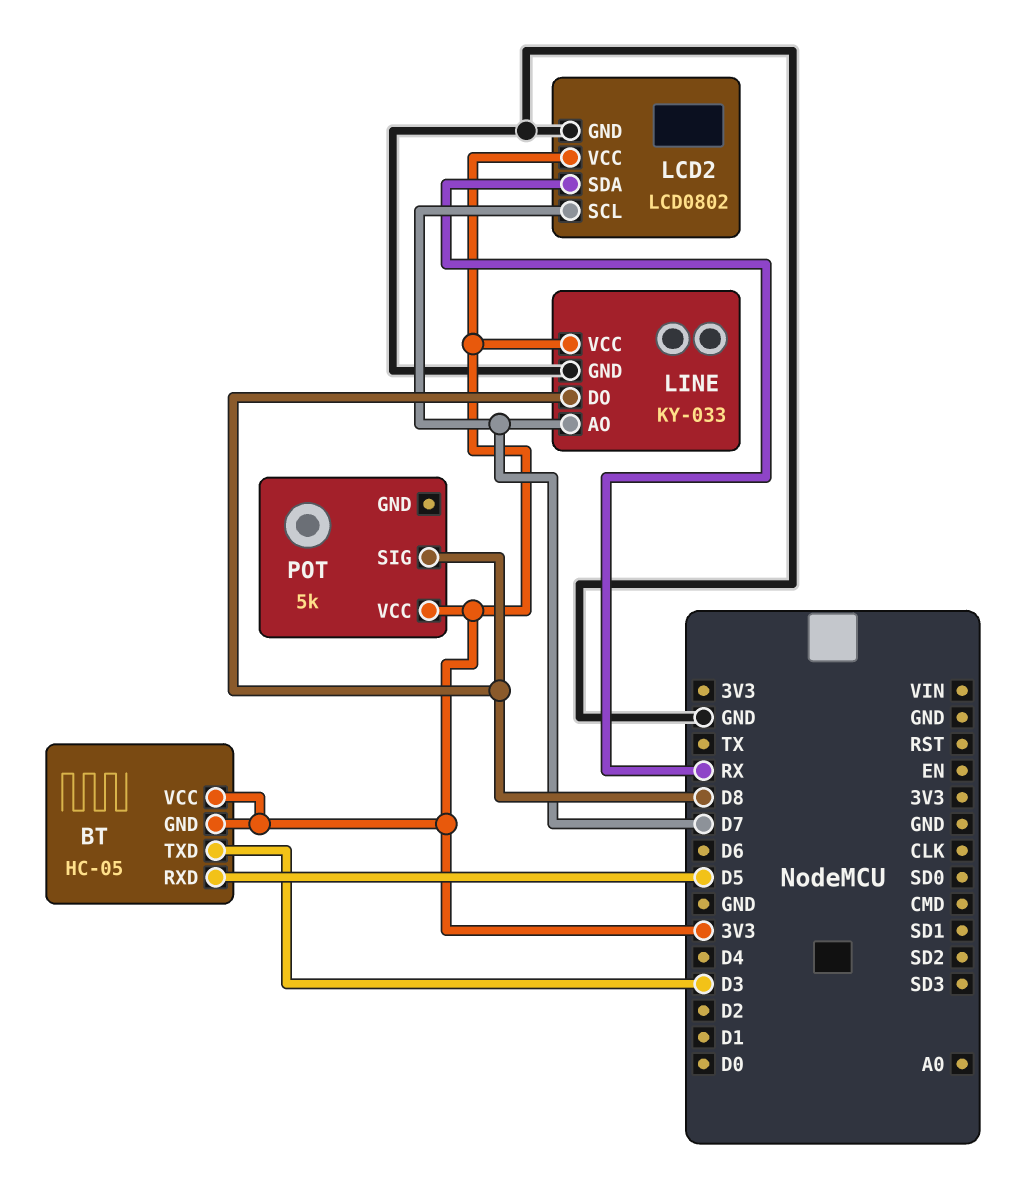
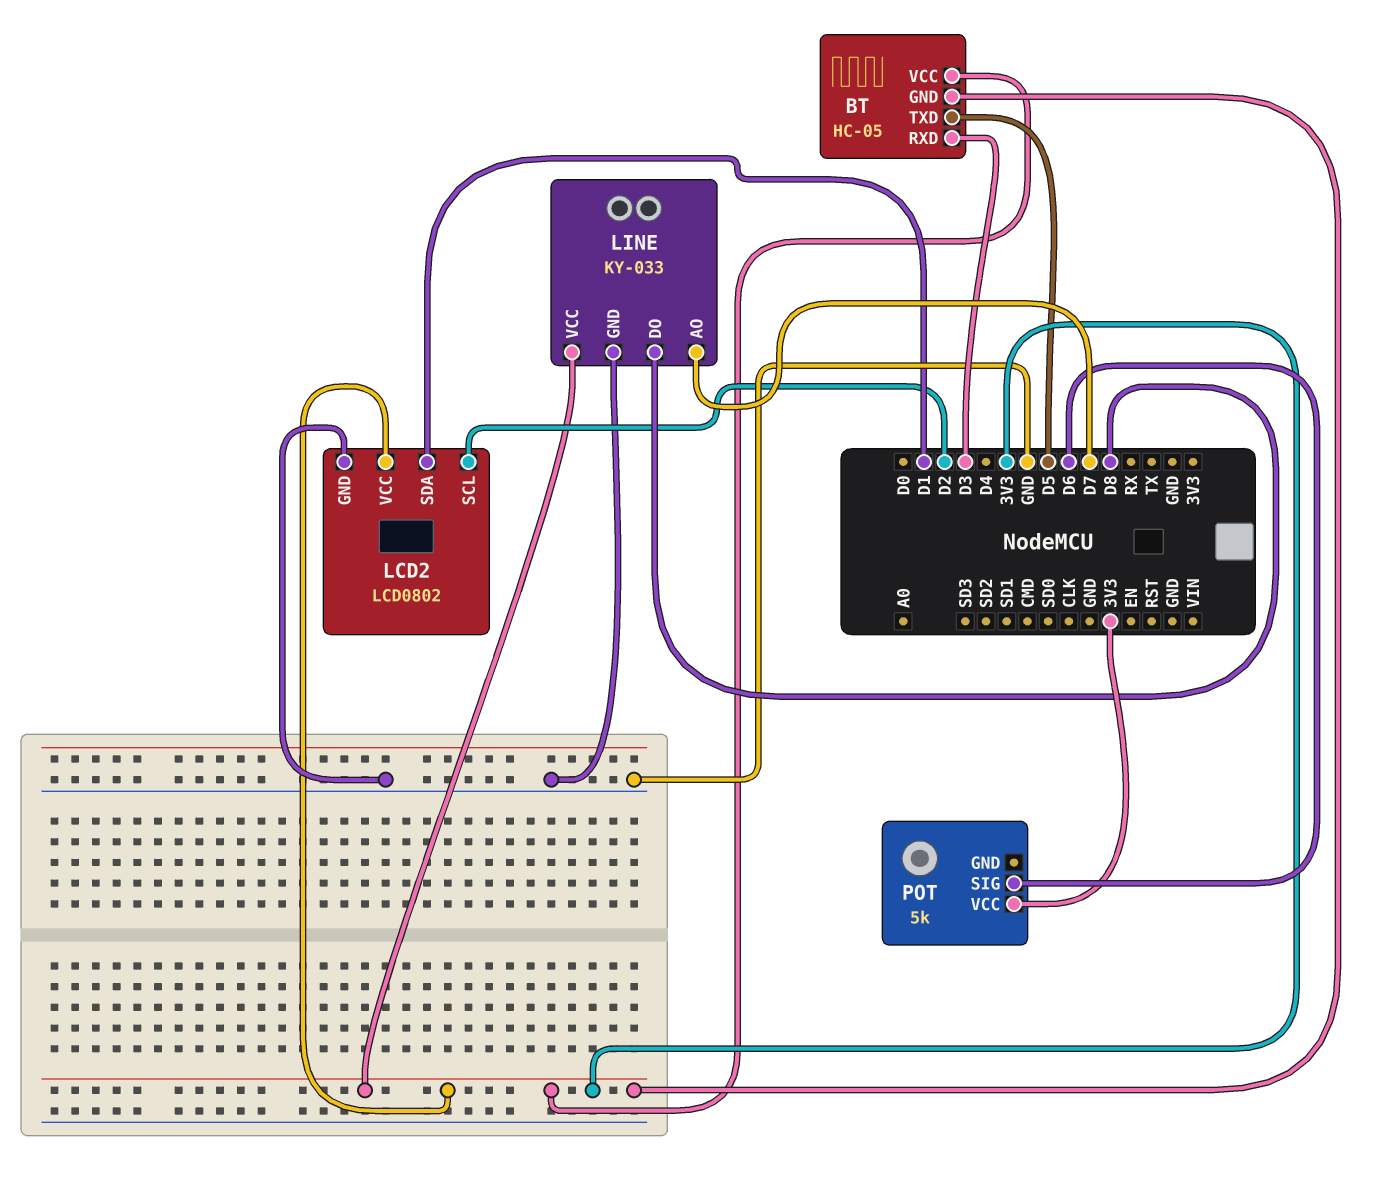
BT pin RXD: D5 -> D3
BT pin TXD: D3 -> D5
LCD2 pin SCL: D7 -> D2
LCD2 pin SDA: RX -> D1
POT pin SIG: D8 -> D6

